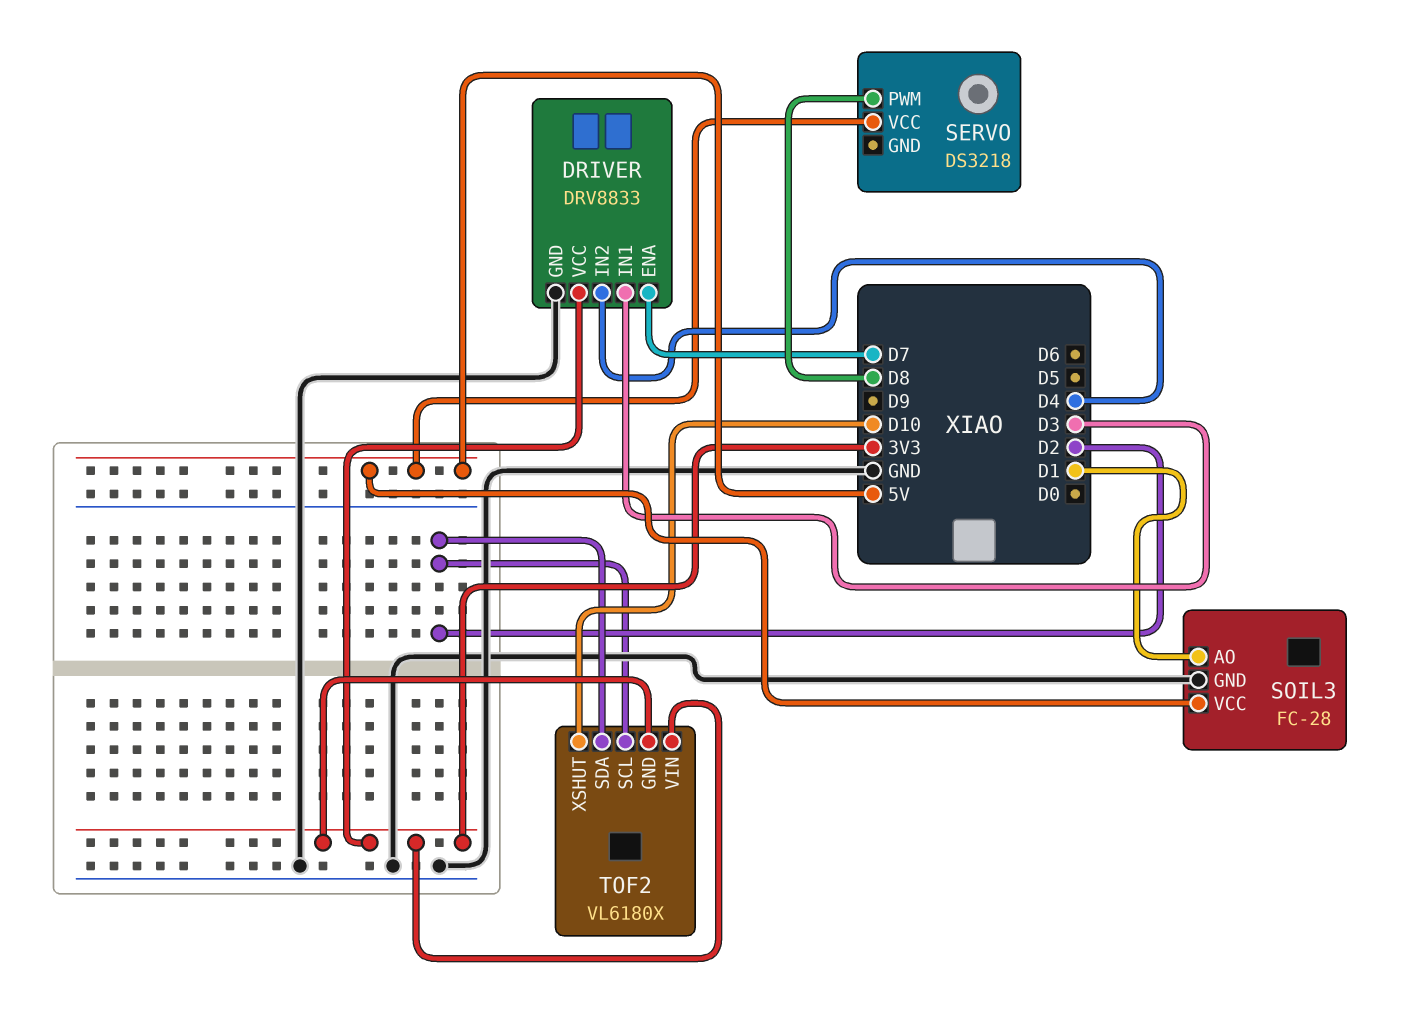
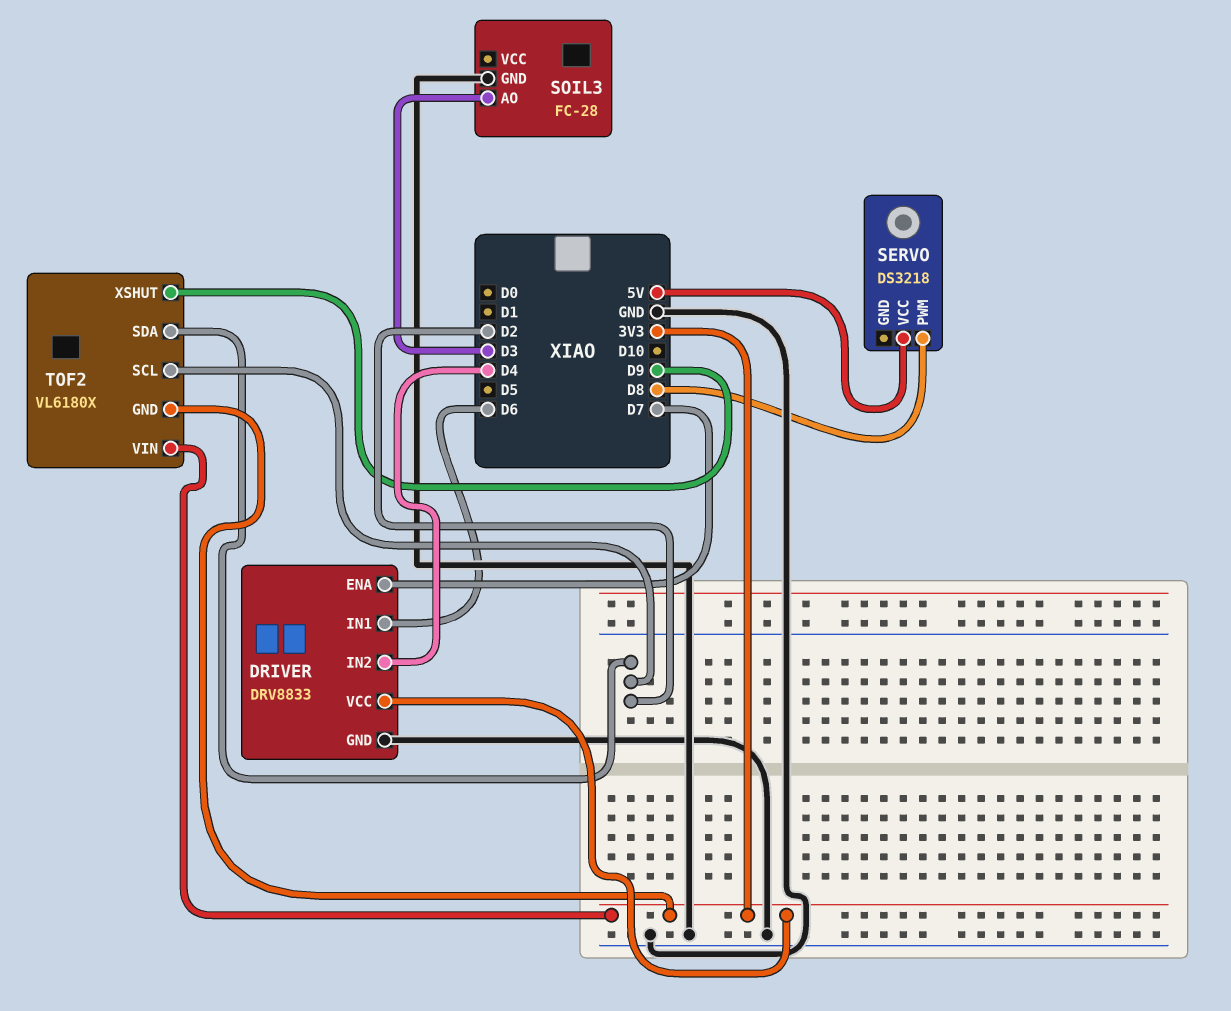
DRIVER pin IN1: D3 -> D6
SOIL3 pin AO: D1 -> D3
SOIL3 pin VCC: 5V -> none
TOF2 pin XSHUT: D10 -> D9

